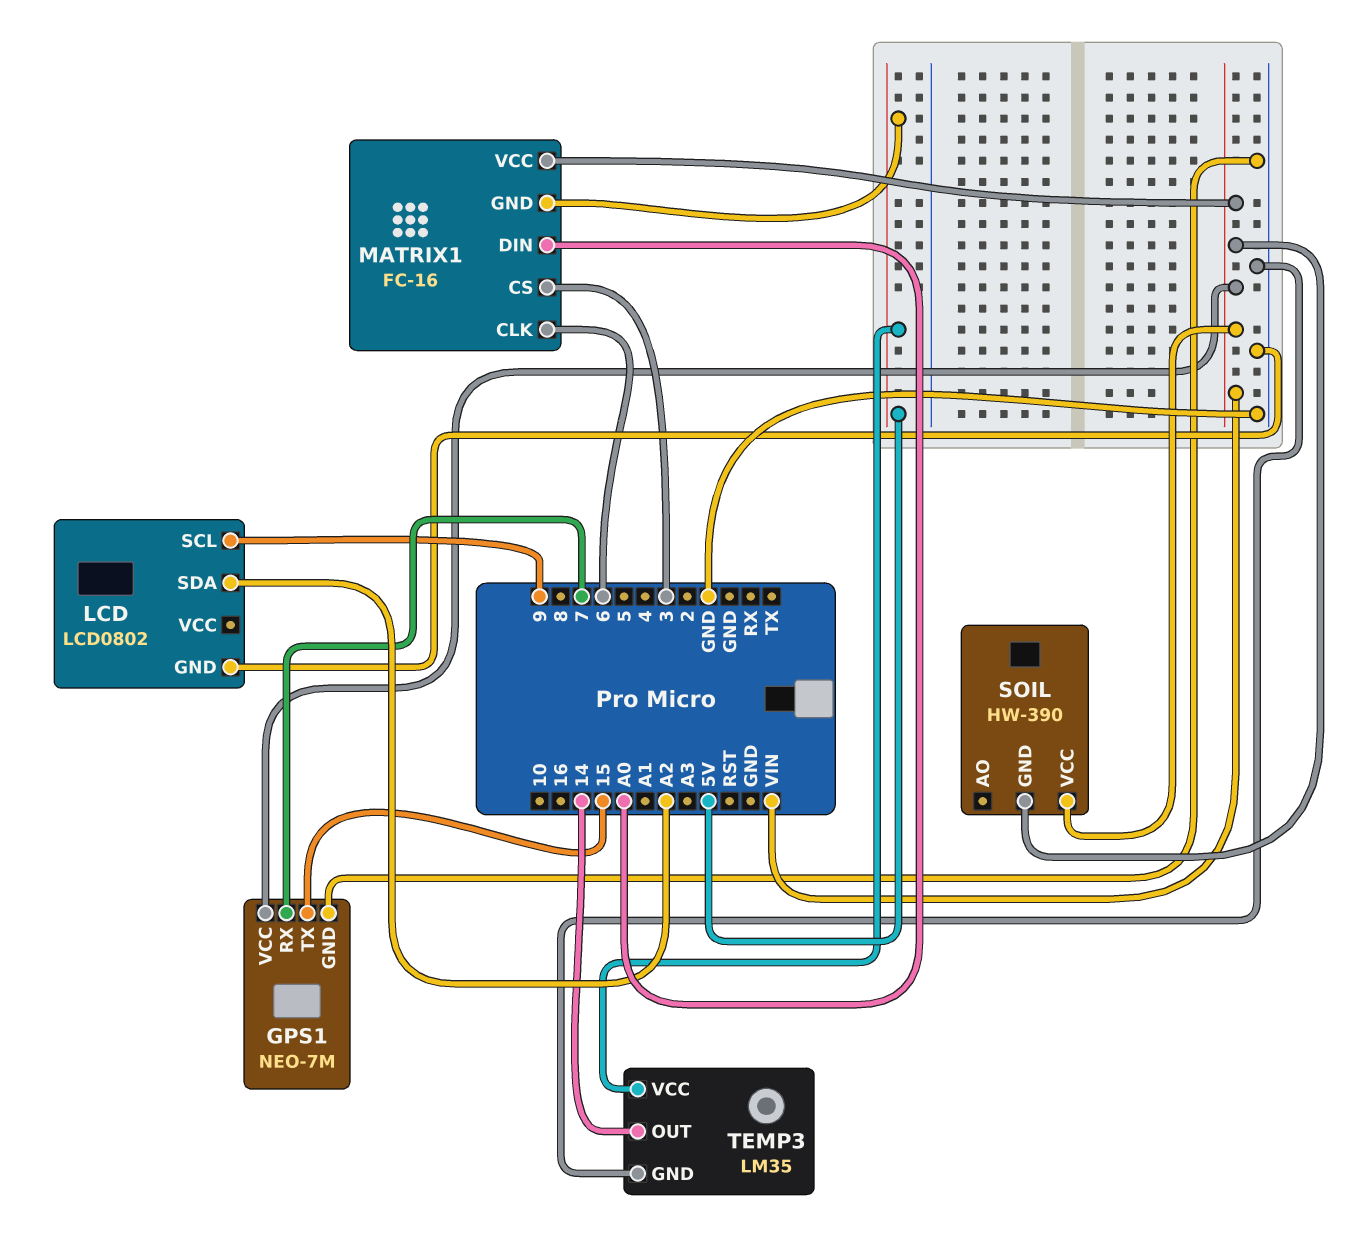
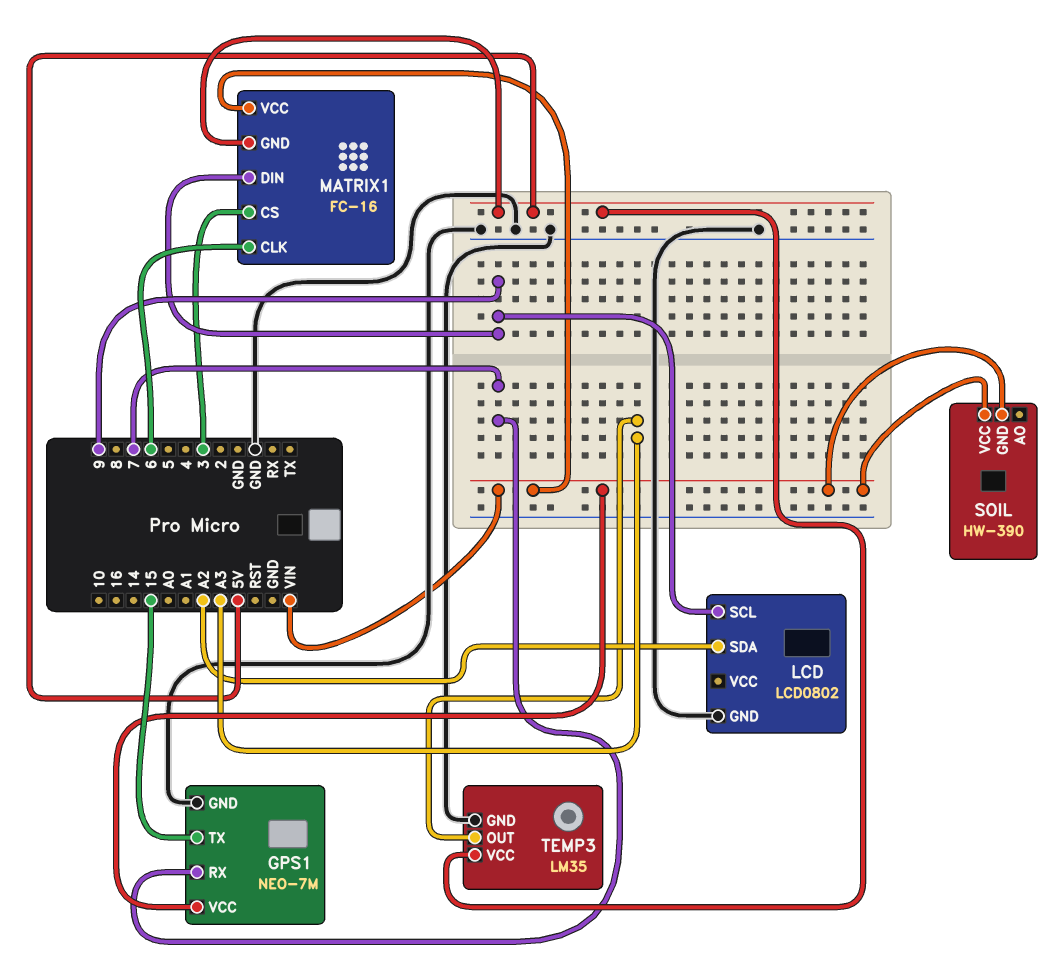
MATRIX1 pin DIN: A0 -> 9
TEMP3 pin OUT: 14 -> A3

